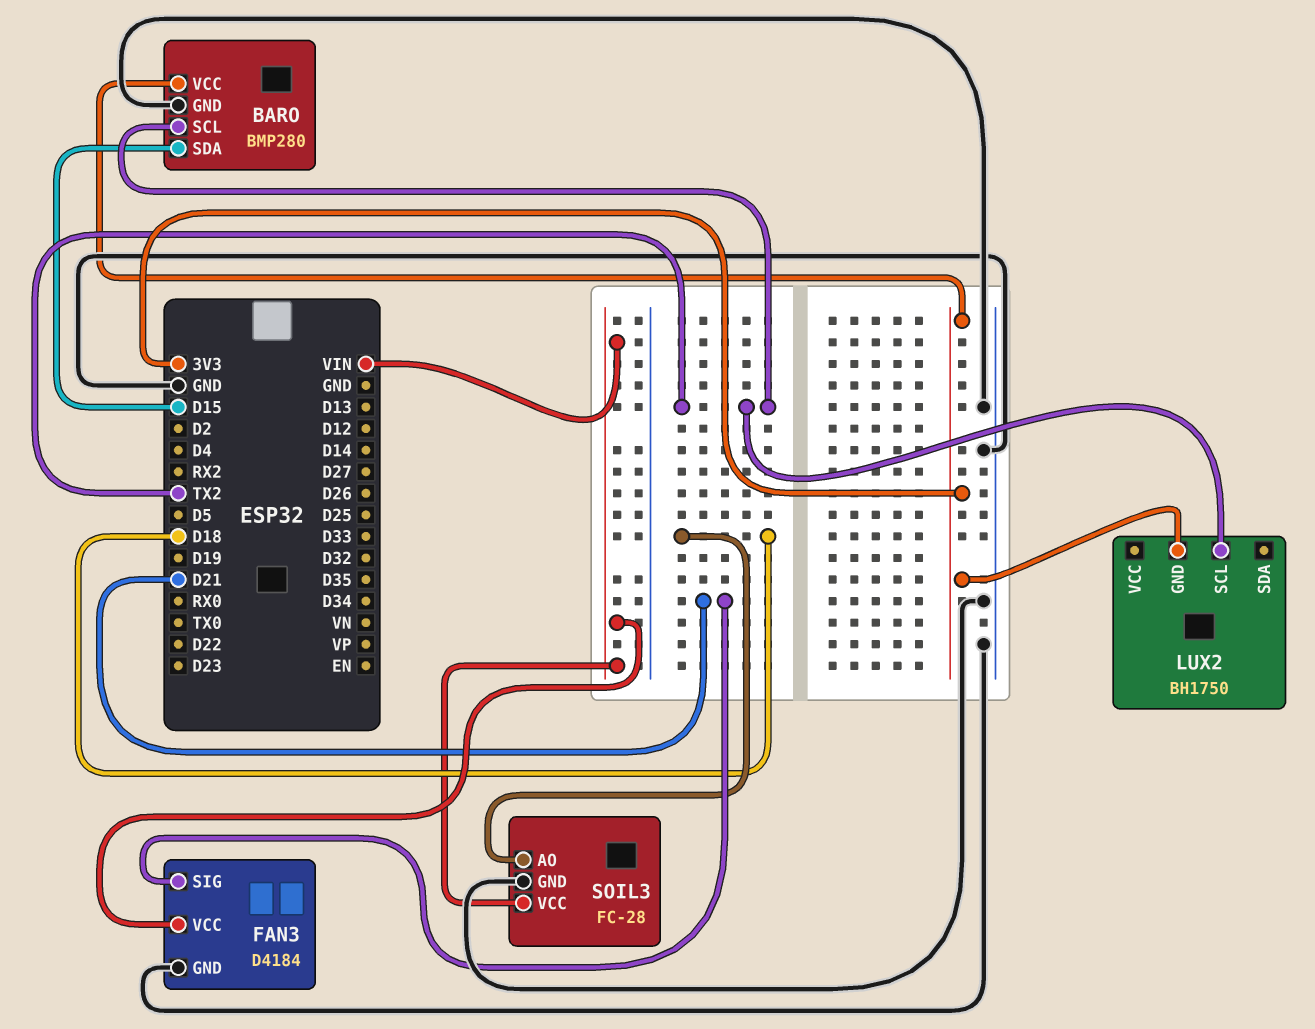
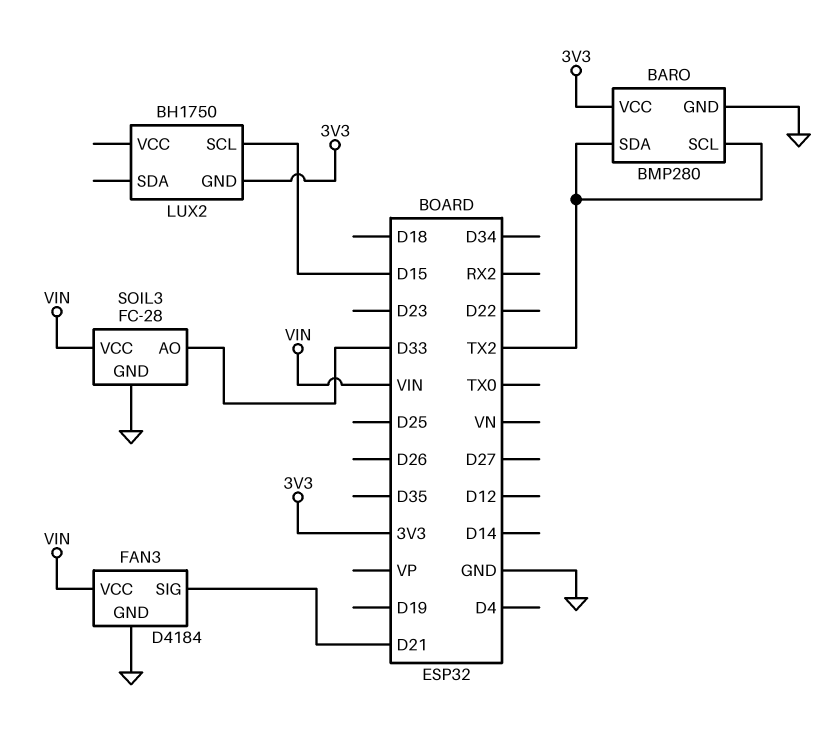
BARO pin SDA: D15 -> TX2
LUX2 pin SCL: TX2 -> D15
SOIL3 pin AO: D18 -> D33

